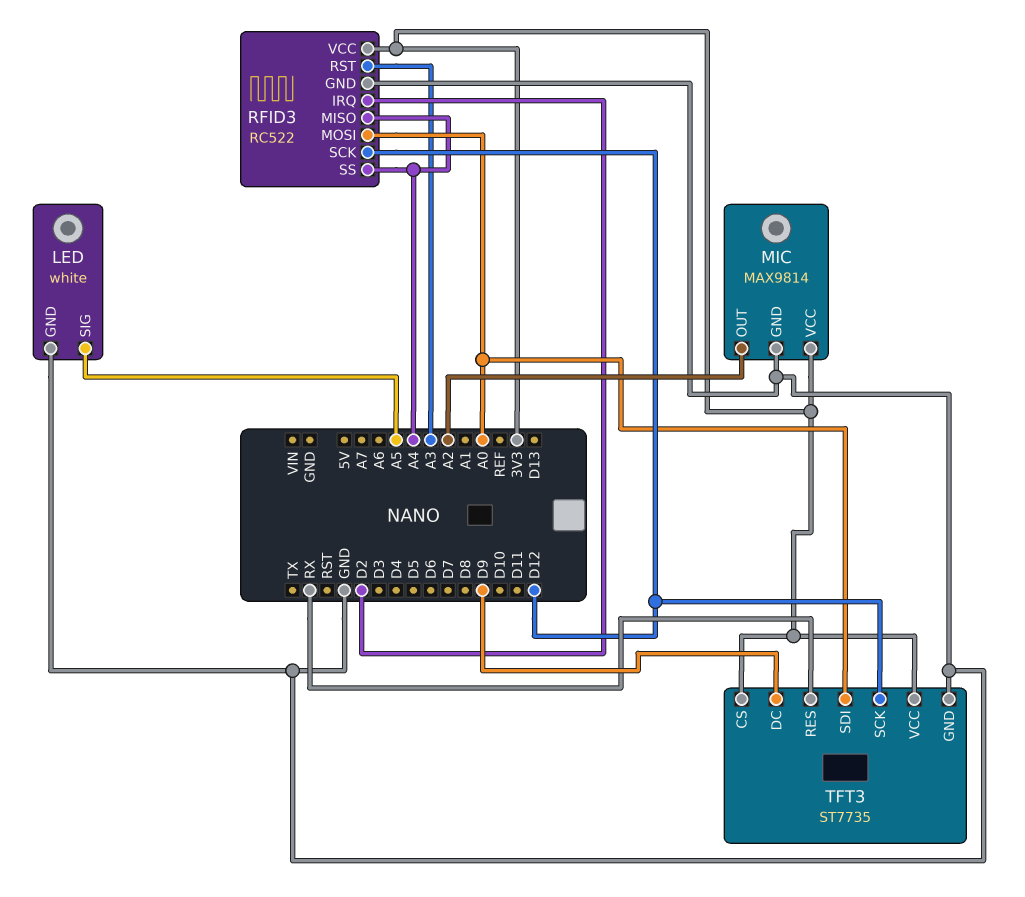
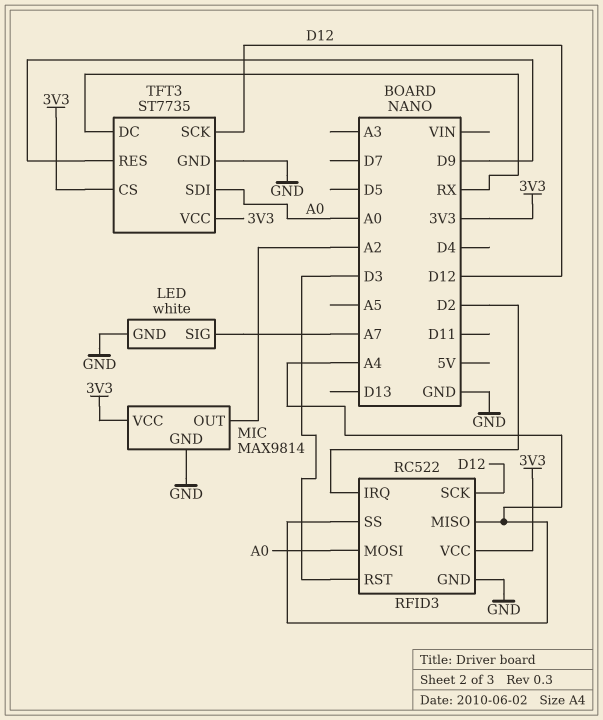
LED pin SIG: A5 -> A7
RFID3 pin RST: A3 -> D3
TFT3 pin DC: D9 -> RX
TFT3 pin RES: RX -> D9

